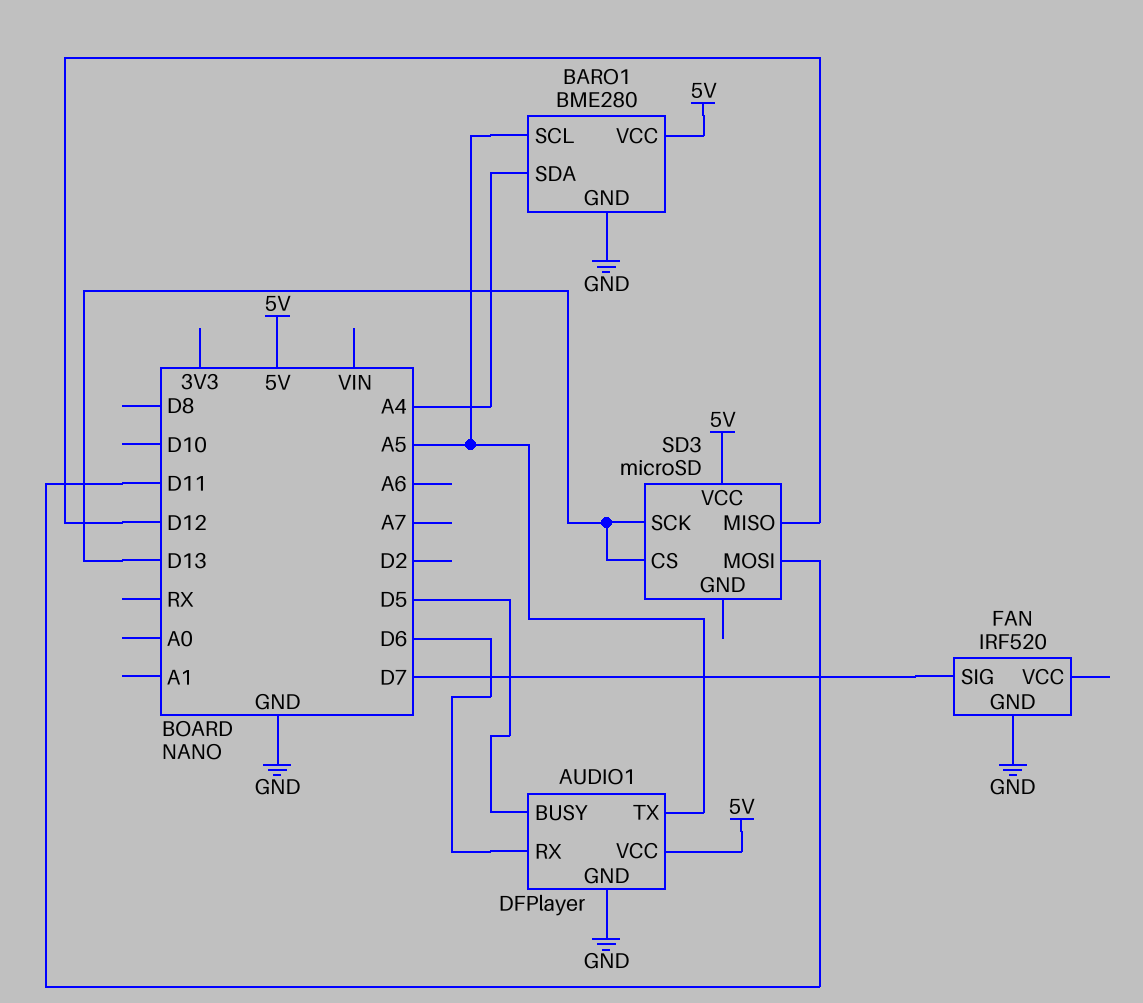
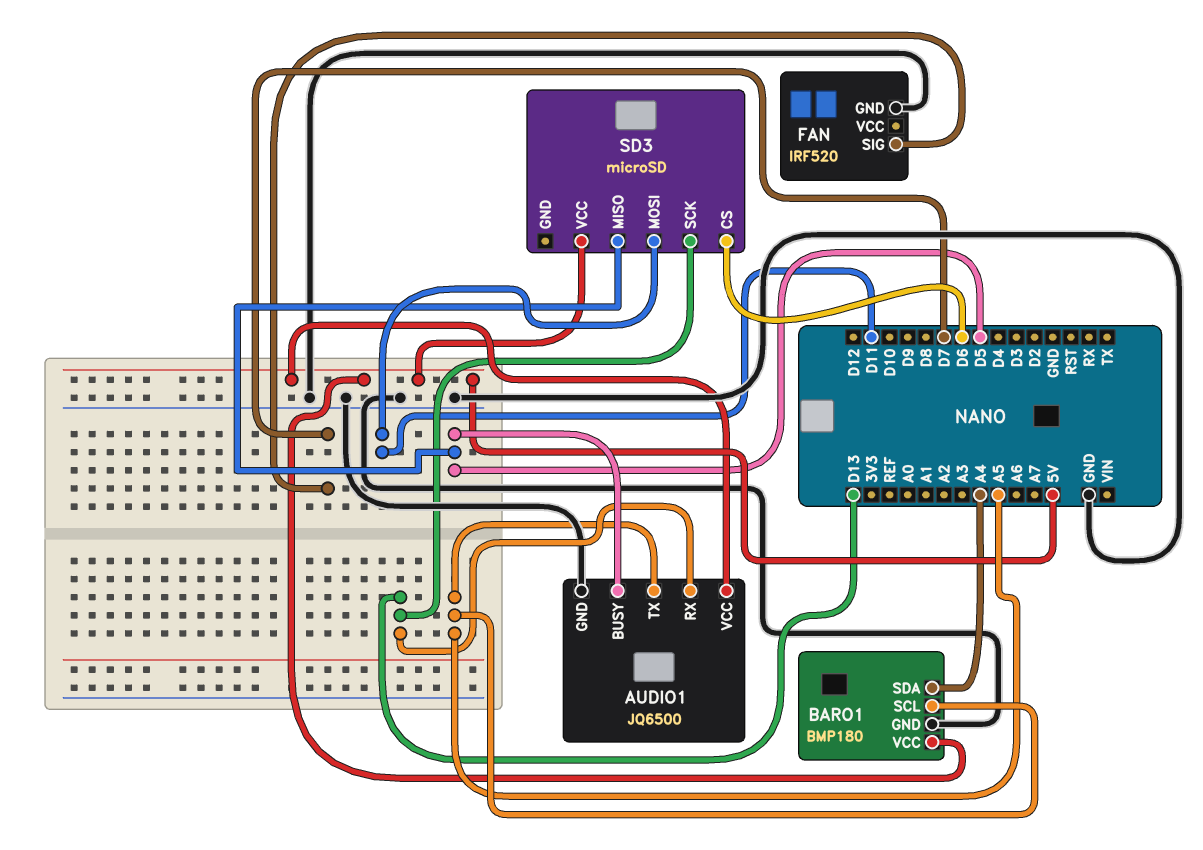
AUDIO1: DFPlayer -> JQ6500
AUDIO1 pin RX: D6 -> D13
BARO1: BME280 -> BMP180
SD3 pin CS: D13 -> D6
SD3 pin MISO: D12 -> D5

